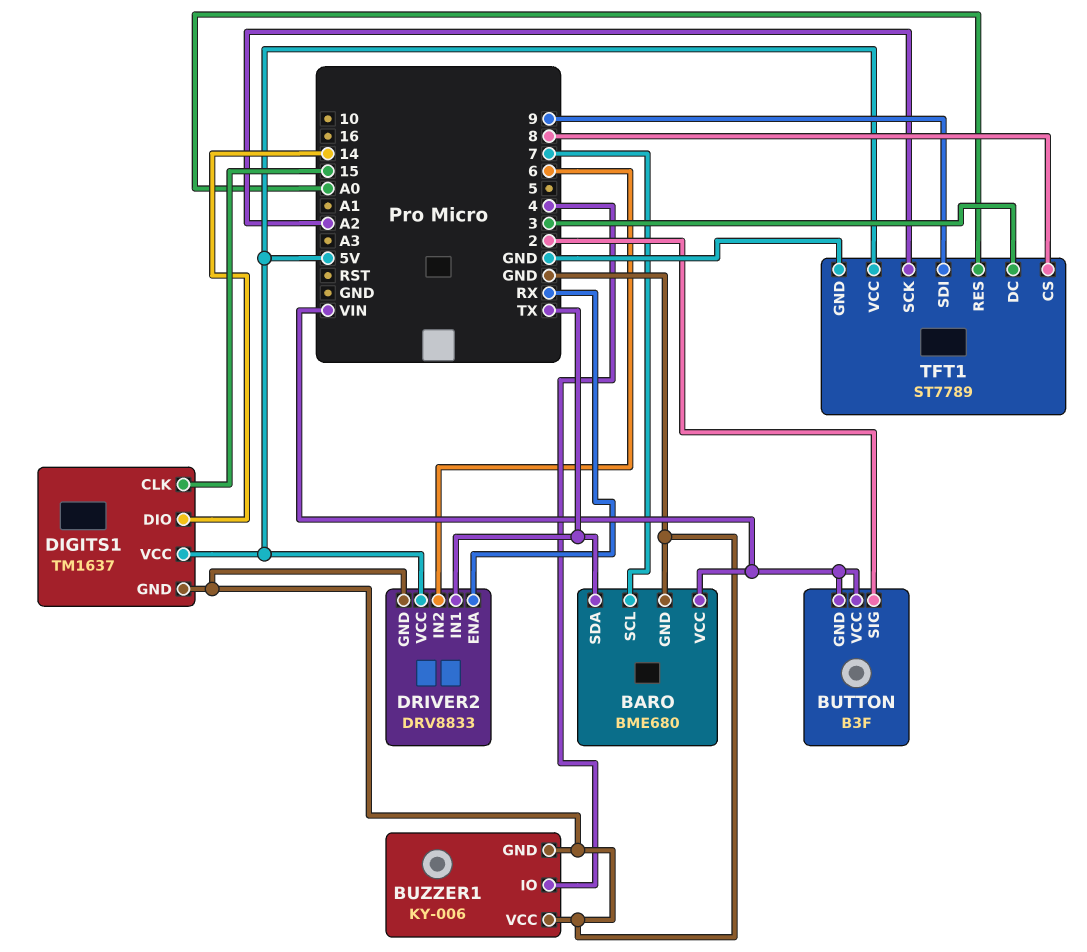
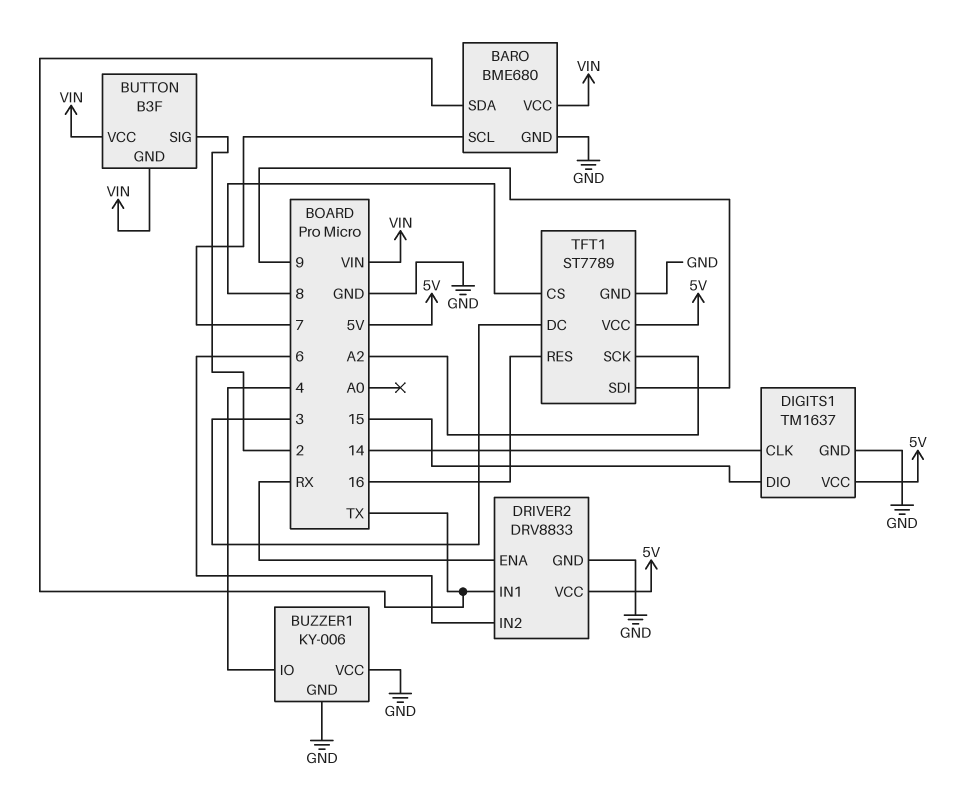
DIGITS1 pin CLK: 15 -> 14
DIGITS1 pin DIO: 14 -> 15
TFT1 pin RES: A0 -> 16

